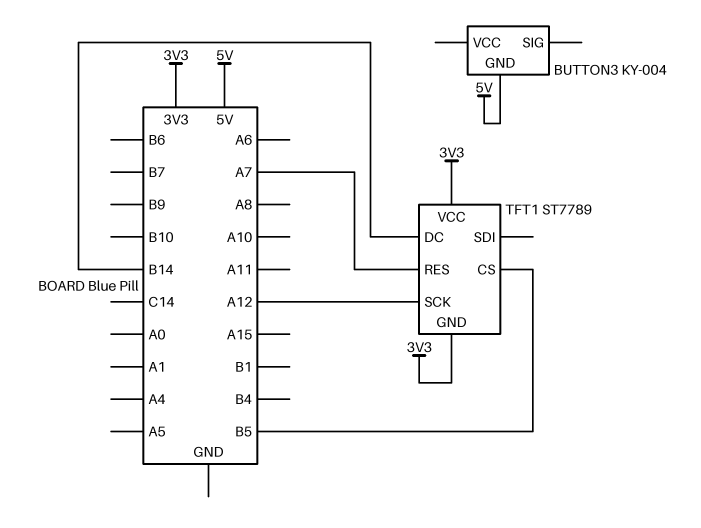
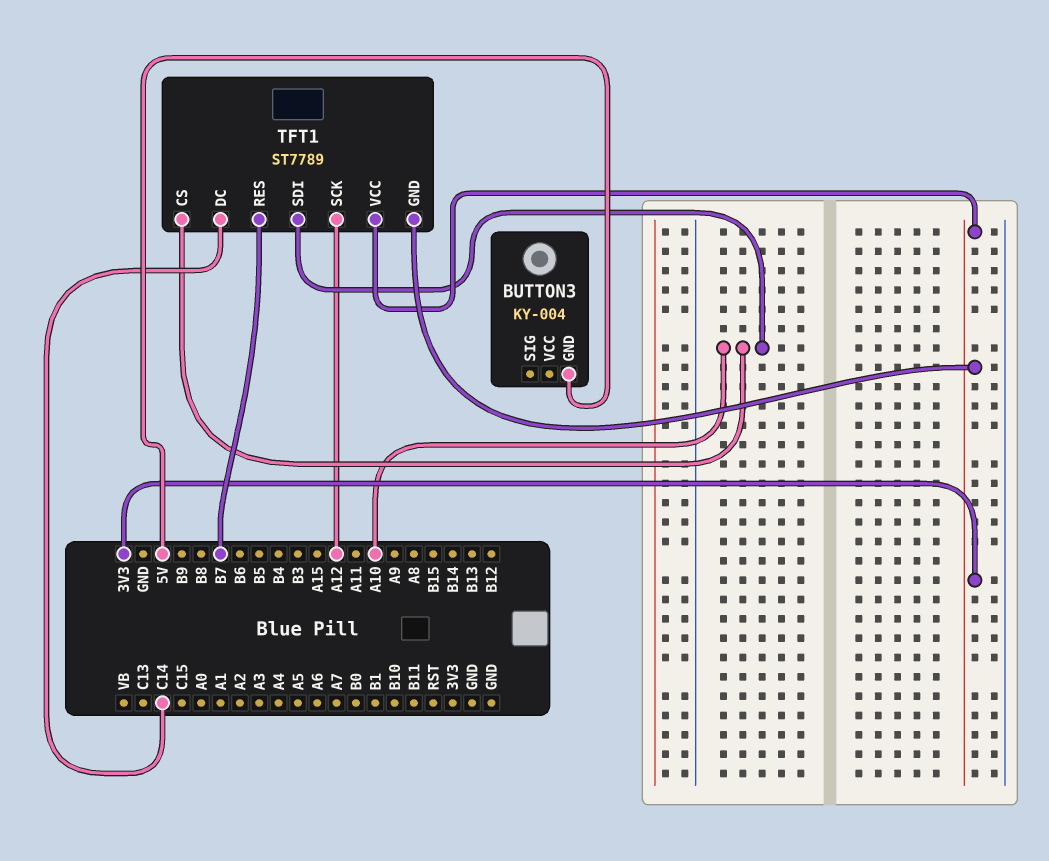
TFT1 pin CS: B5 -> A10
TFT1 pin DC: B14 -> C14
TFT1 pin RES: A7 -> B7
TFT1 pin SDI: none -> A10

